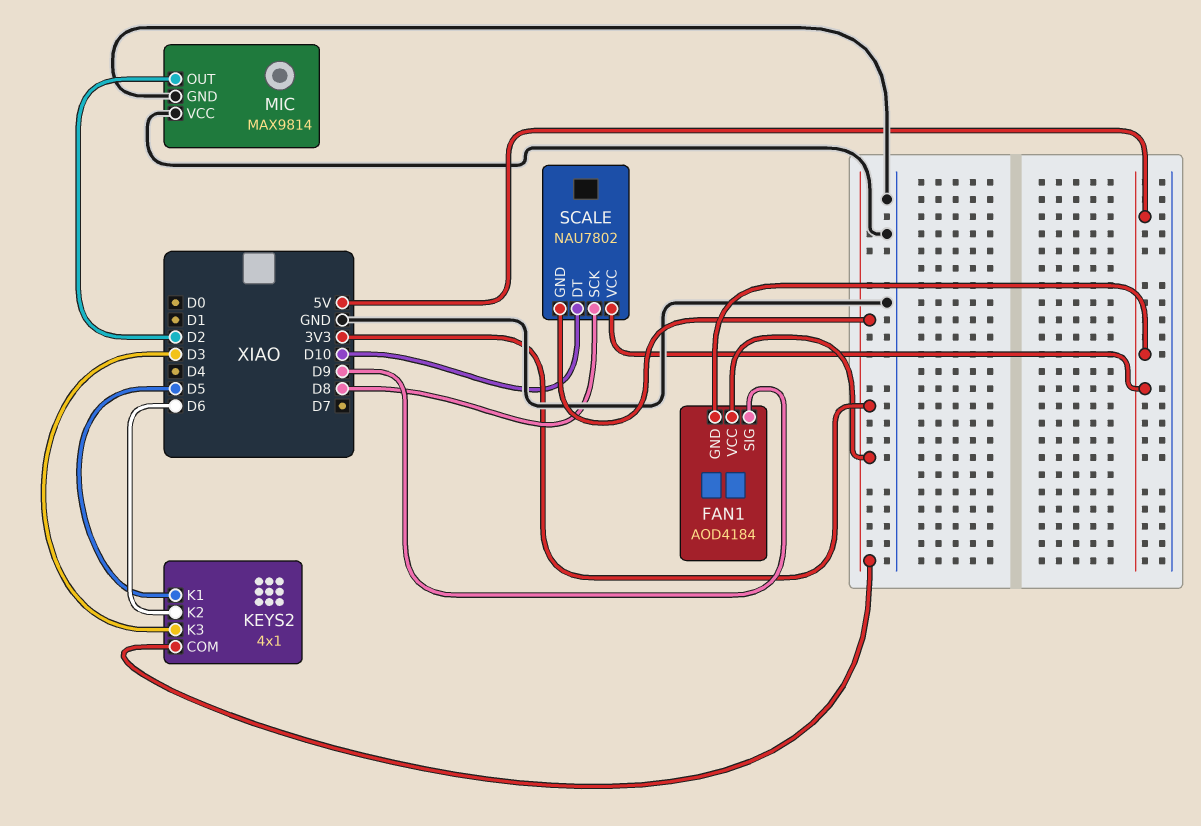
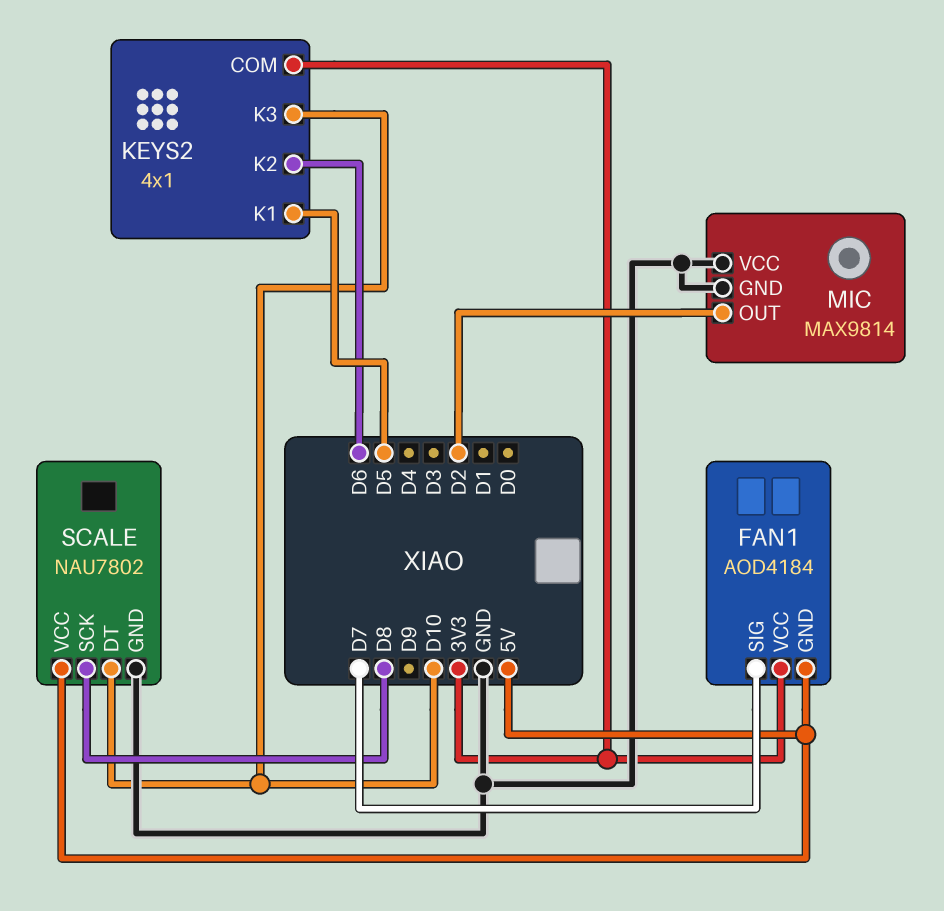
FAN1 pin SIG: D9 -> D7
KEYS2 pin K3: D3 -> D10
SCALE pin GND: 3V3 -> GND

